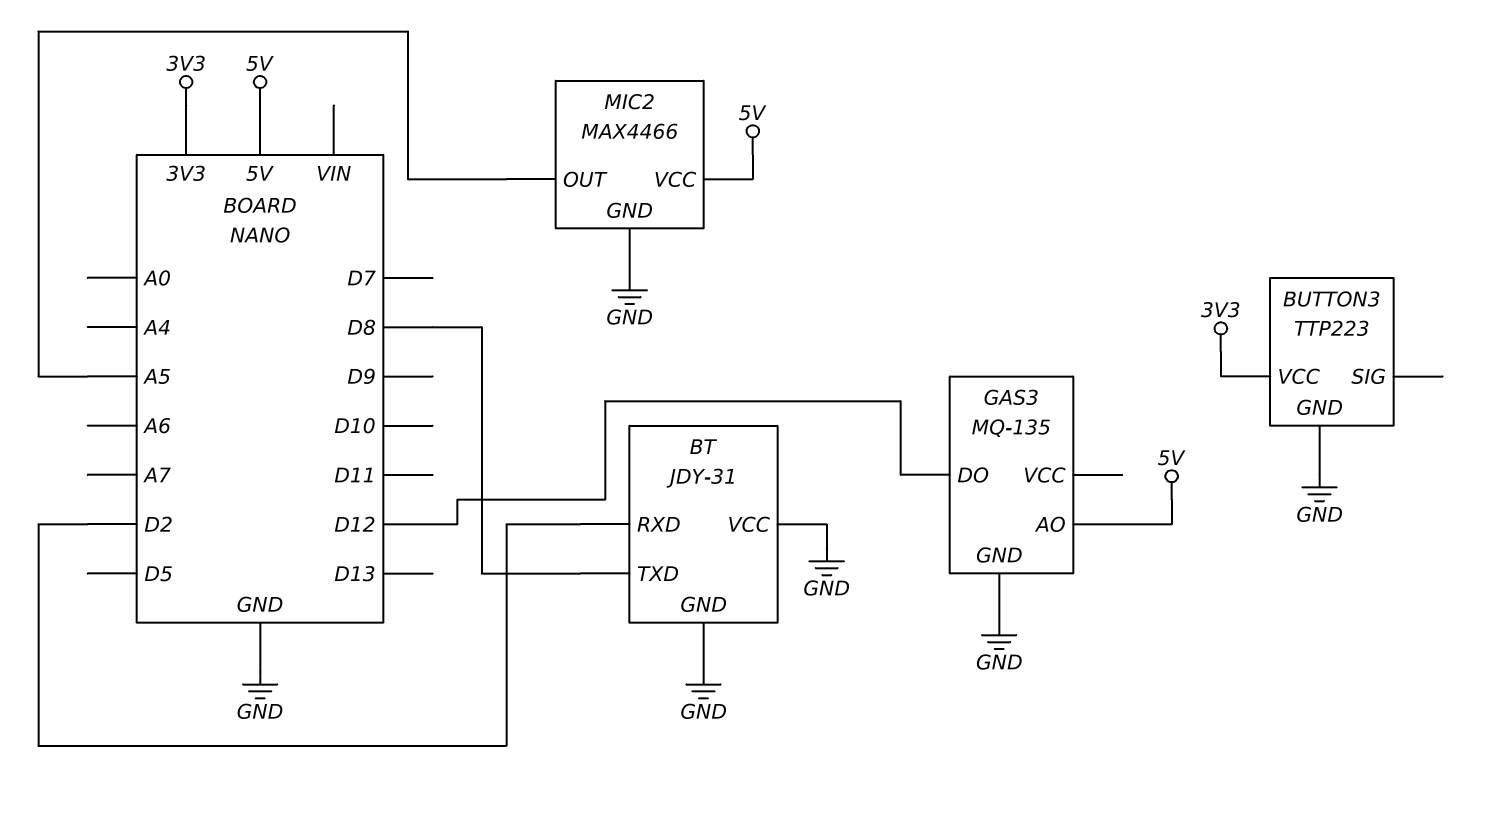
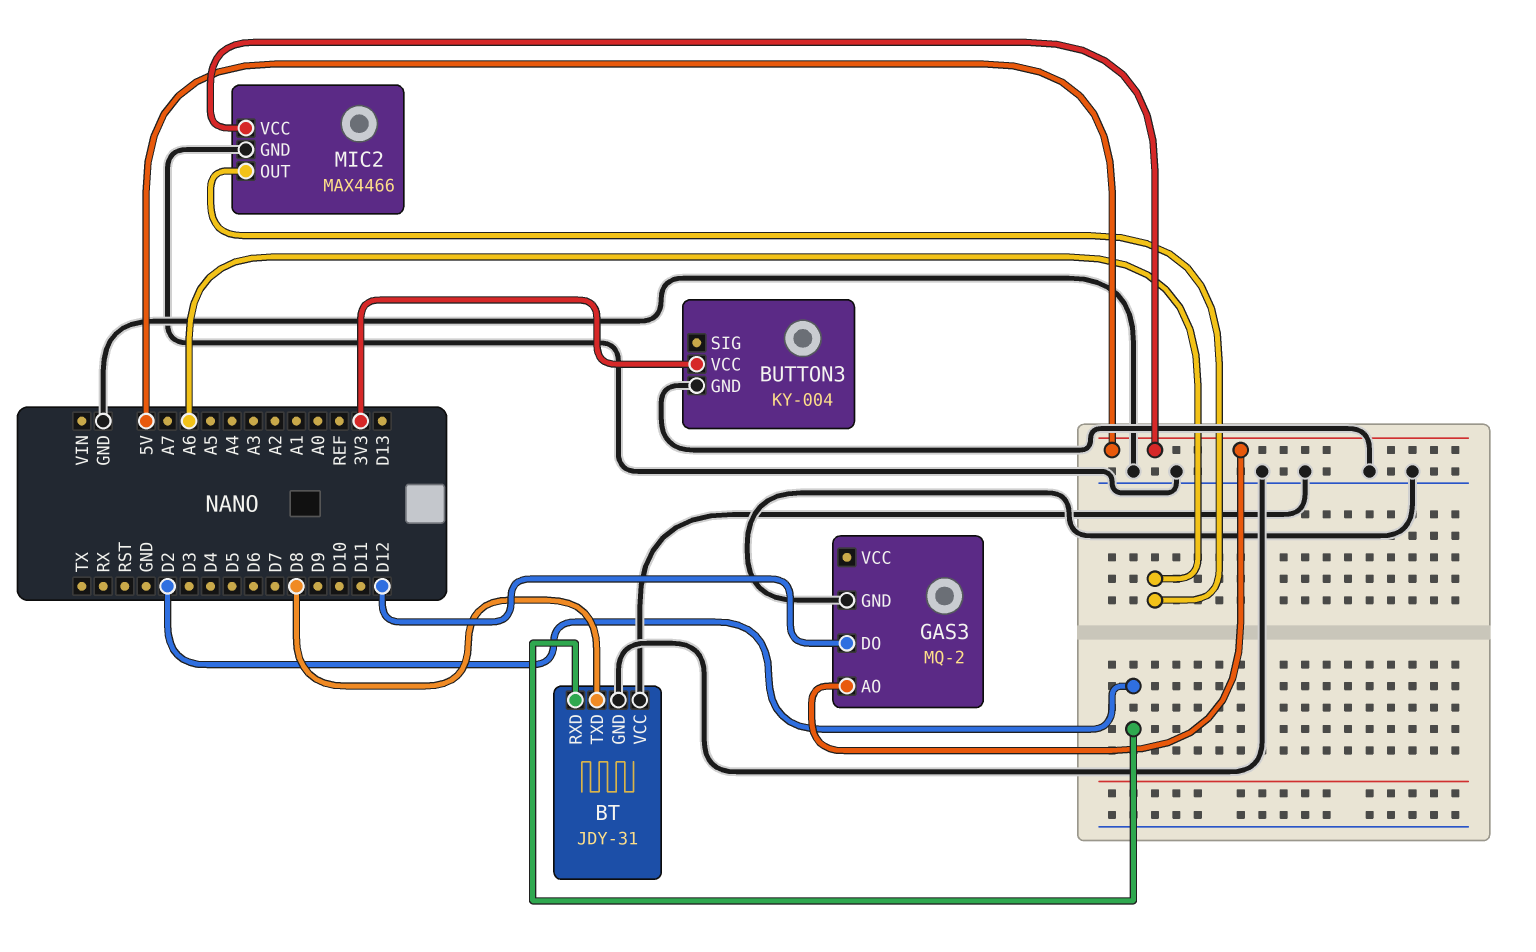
BUTTON3: TTP223 -> KY-004
GAS3: MQ-135 -> MQ-2
MIC2 pin OUT: A5 -> A6

